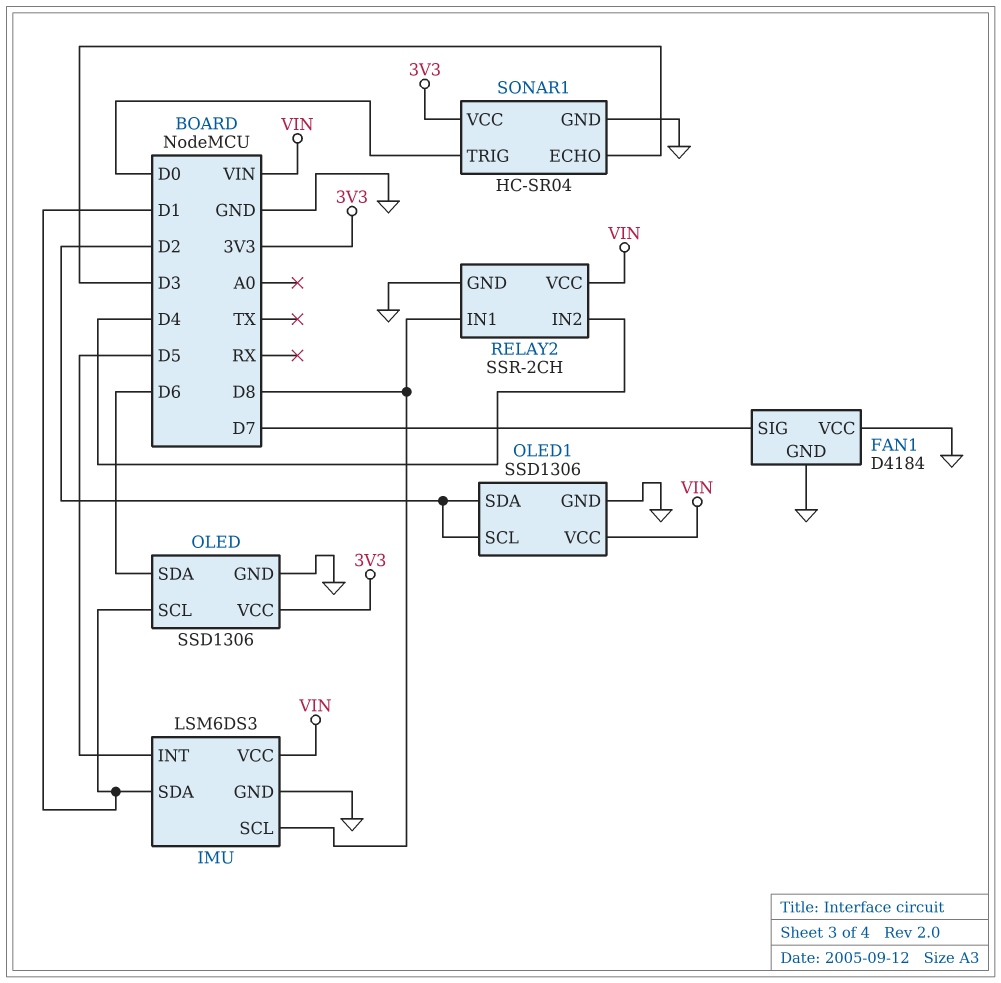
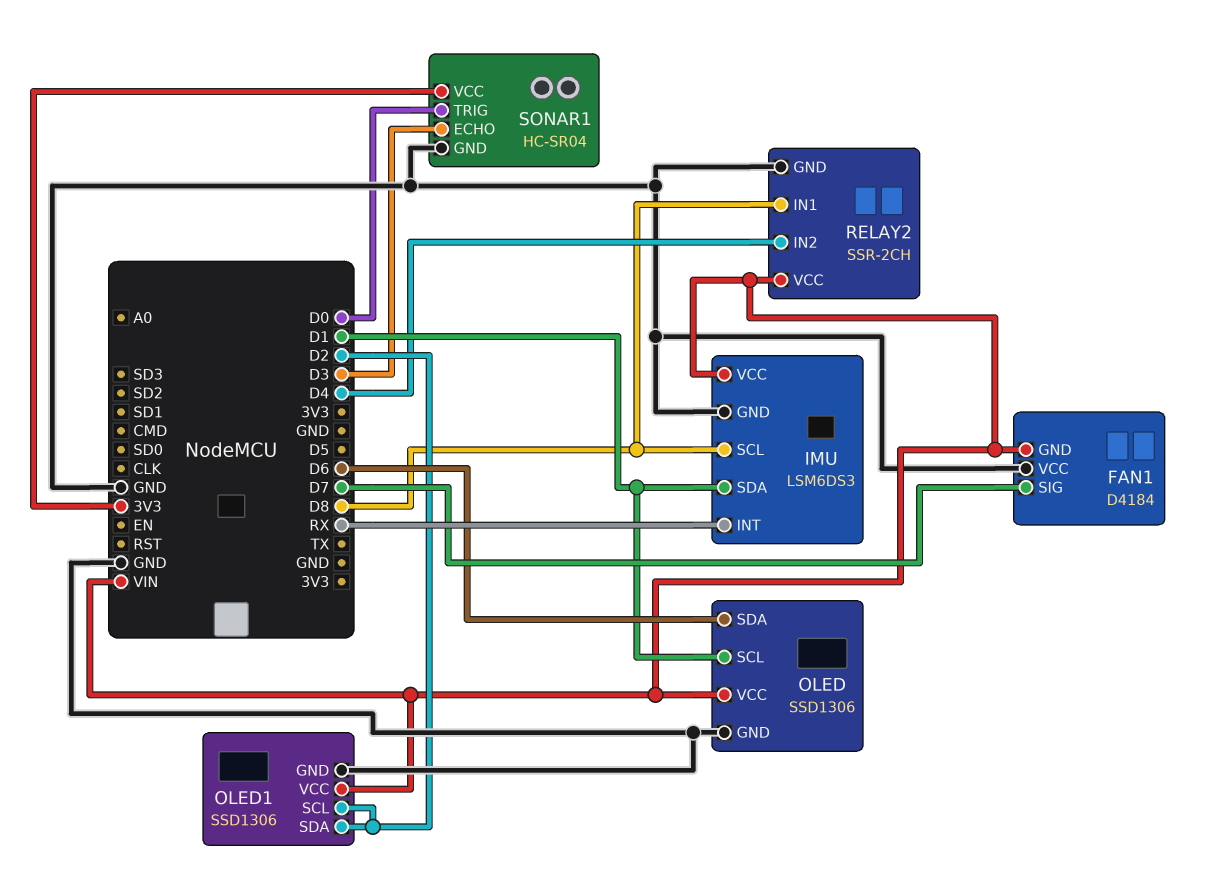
FAN1 pin GND: GND -> VIN
IMU pin INT: D5 -> RX
OLED pin VCC: 3V3 -> VIN

